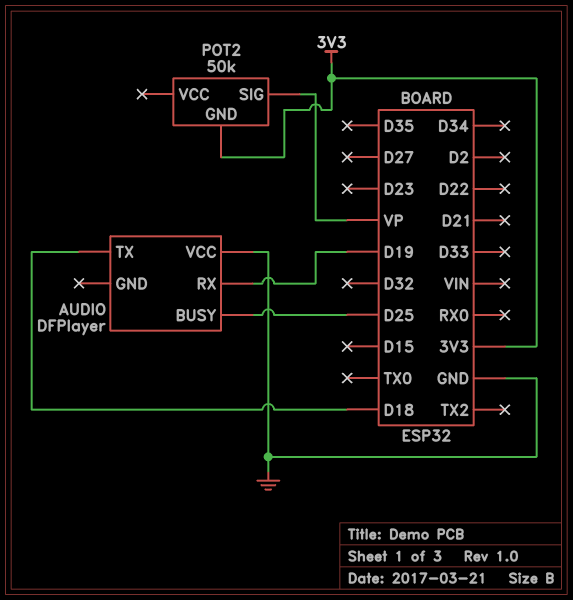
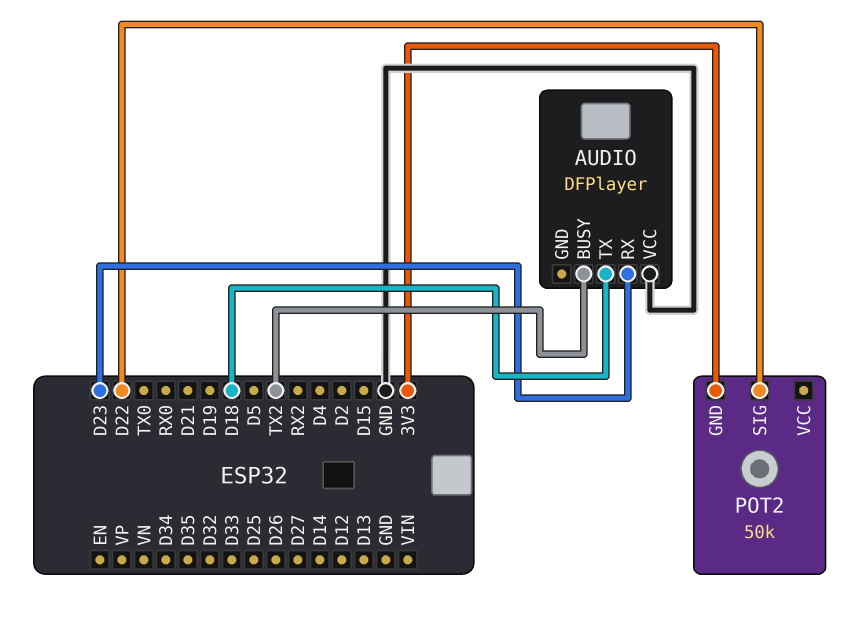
AUDIO pin BUSY: D25 -> TX2
AUDIO pin RX: D19 -> D23
POT2 pin SIG: VP -> D22

